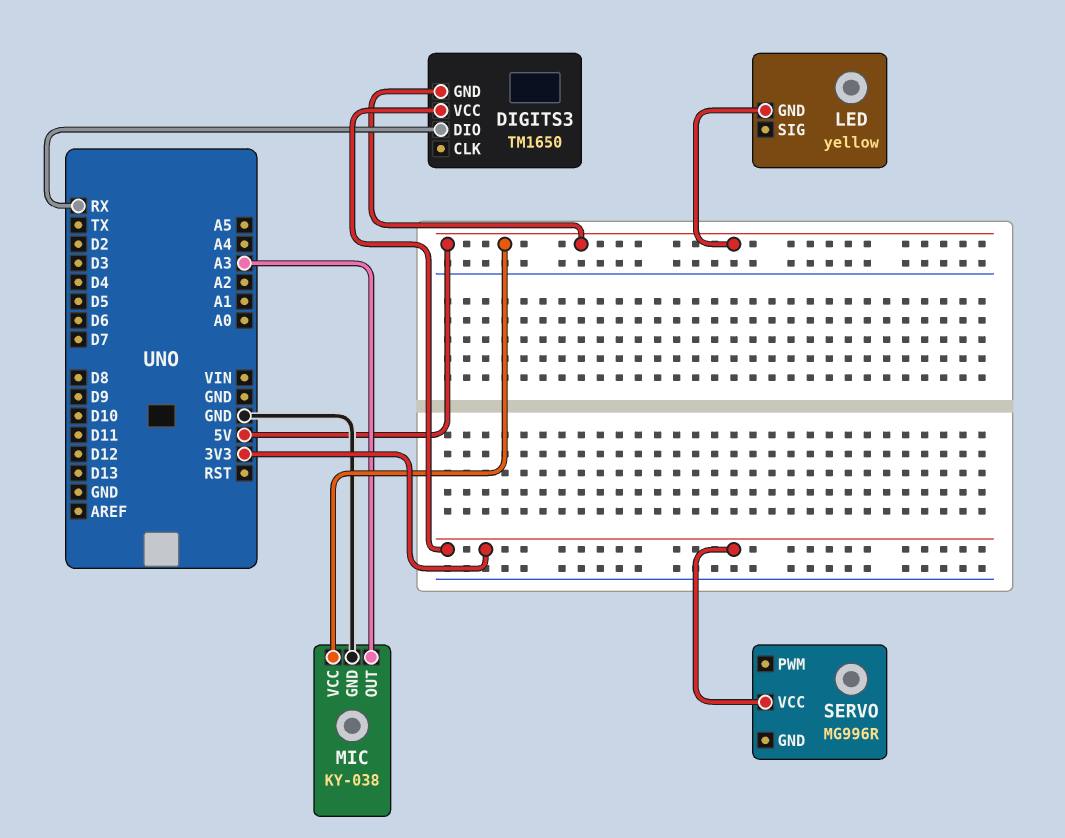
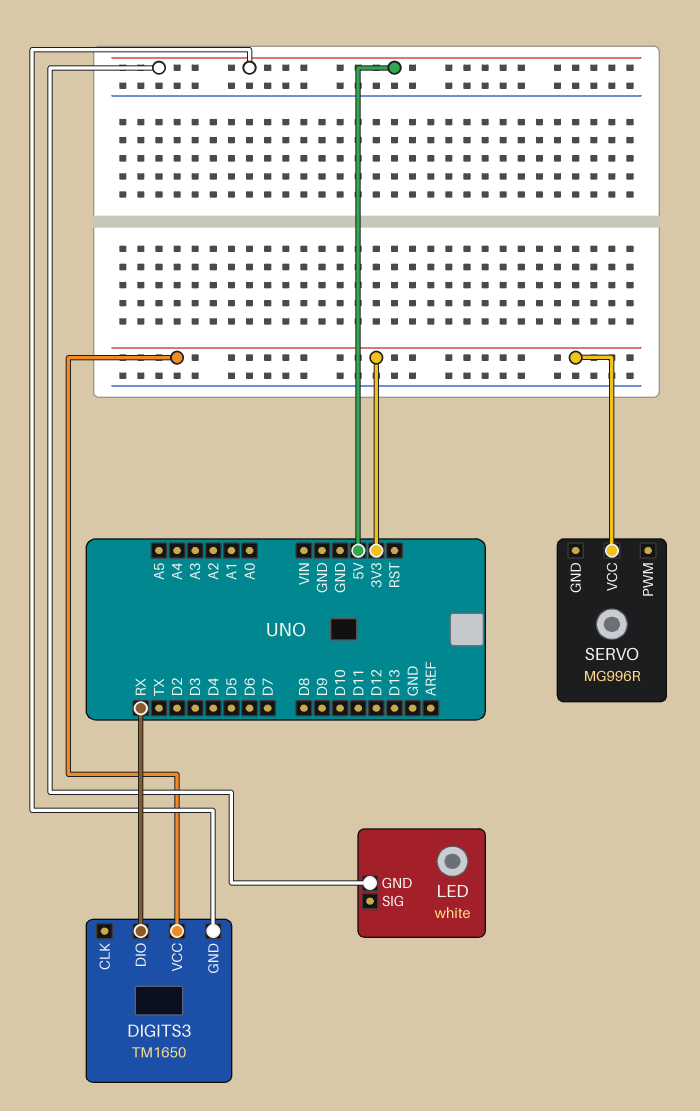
LED: yellow -> white
MIC: KY-038 -> none
MIC pin GND: GND -> none
MIC pin OUT: A3 -> none
MIC pin VCC: 5V -> none

